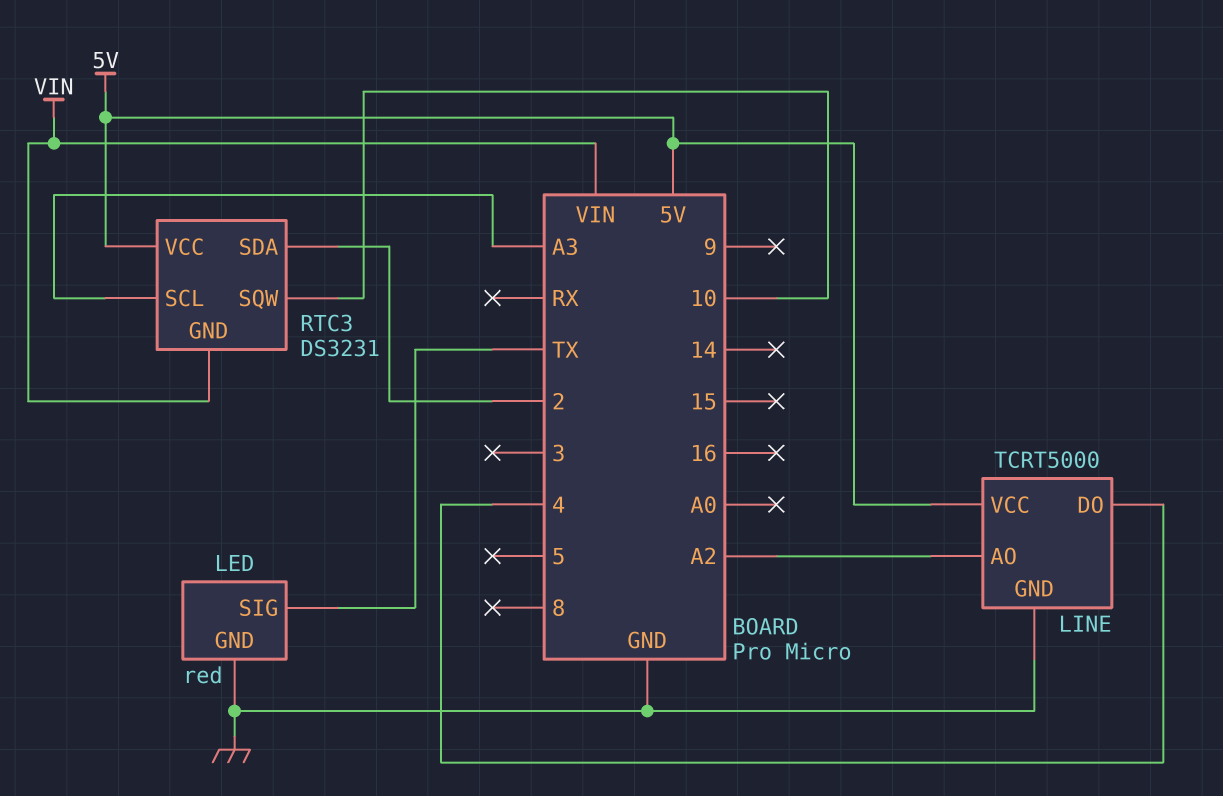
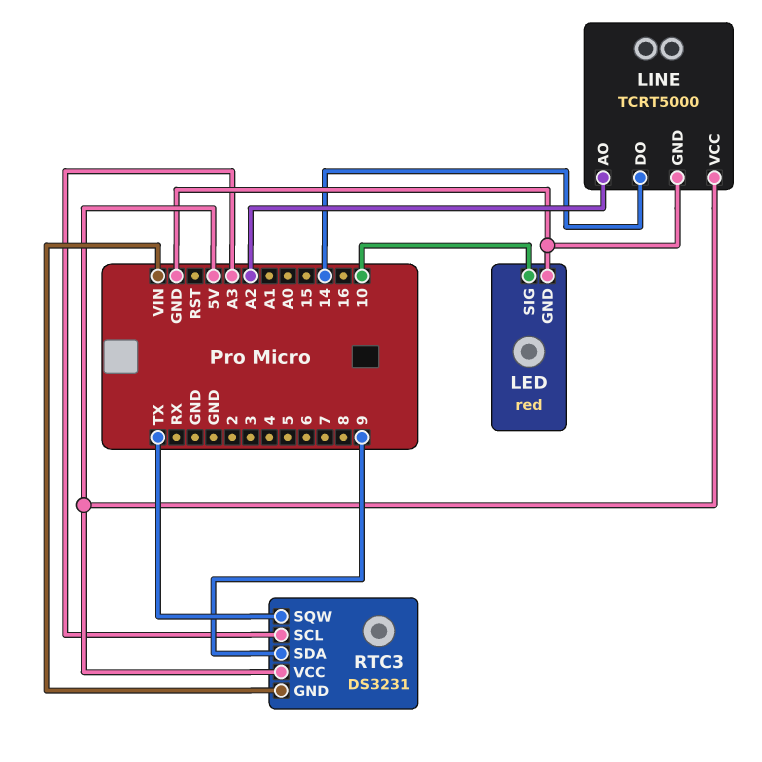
LED pin SIG: TX -> 10
LINE pin DO: 4 -> 14
RTC3 pin SDA: 2 -> 9
RTC3 pin SQW: 10 -> TX

